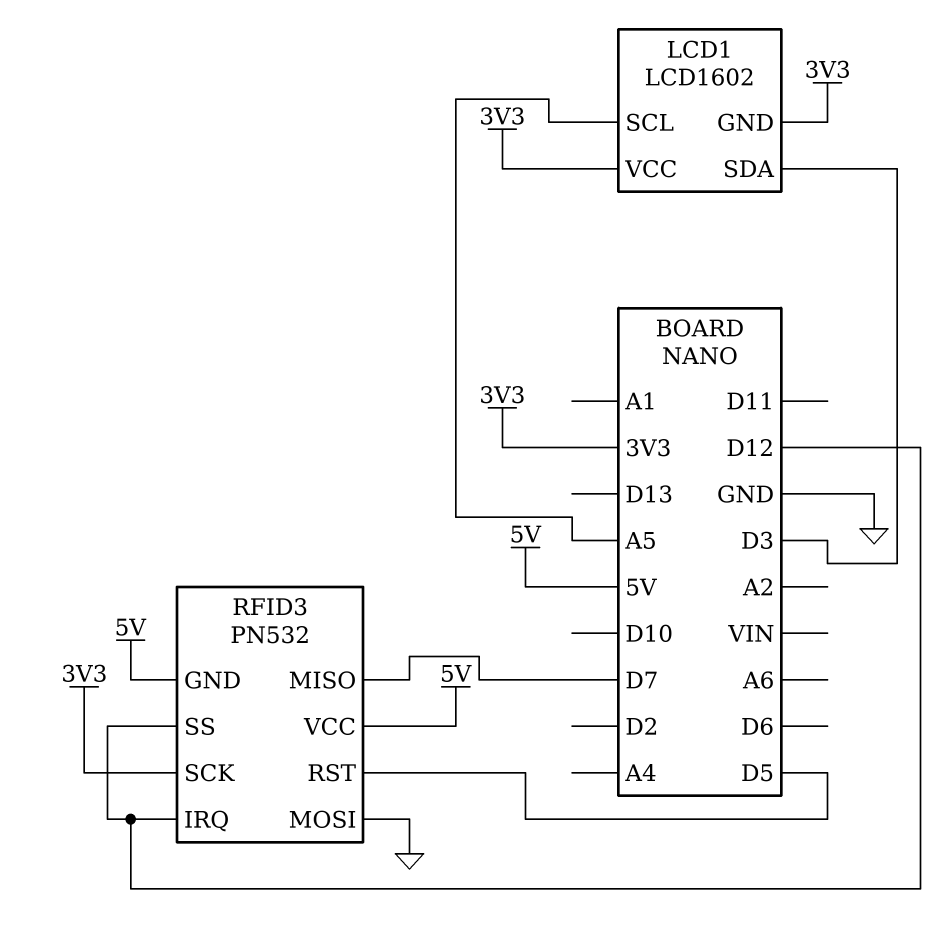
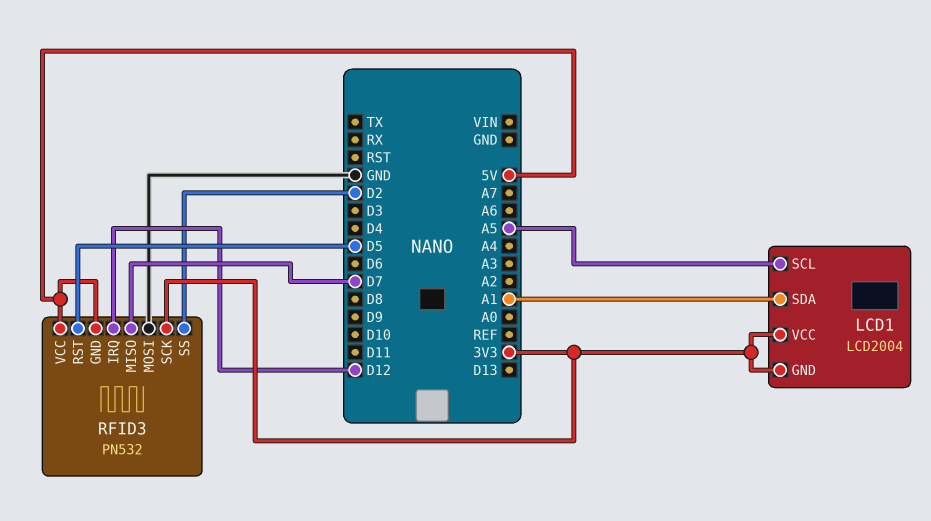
LCD1: LCD1602 -> LCD2004
LCD1 pin SDA: D3 -> A1
RFID3 pin SS: D12 -> D2

